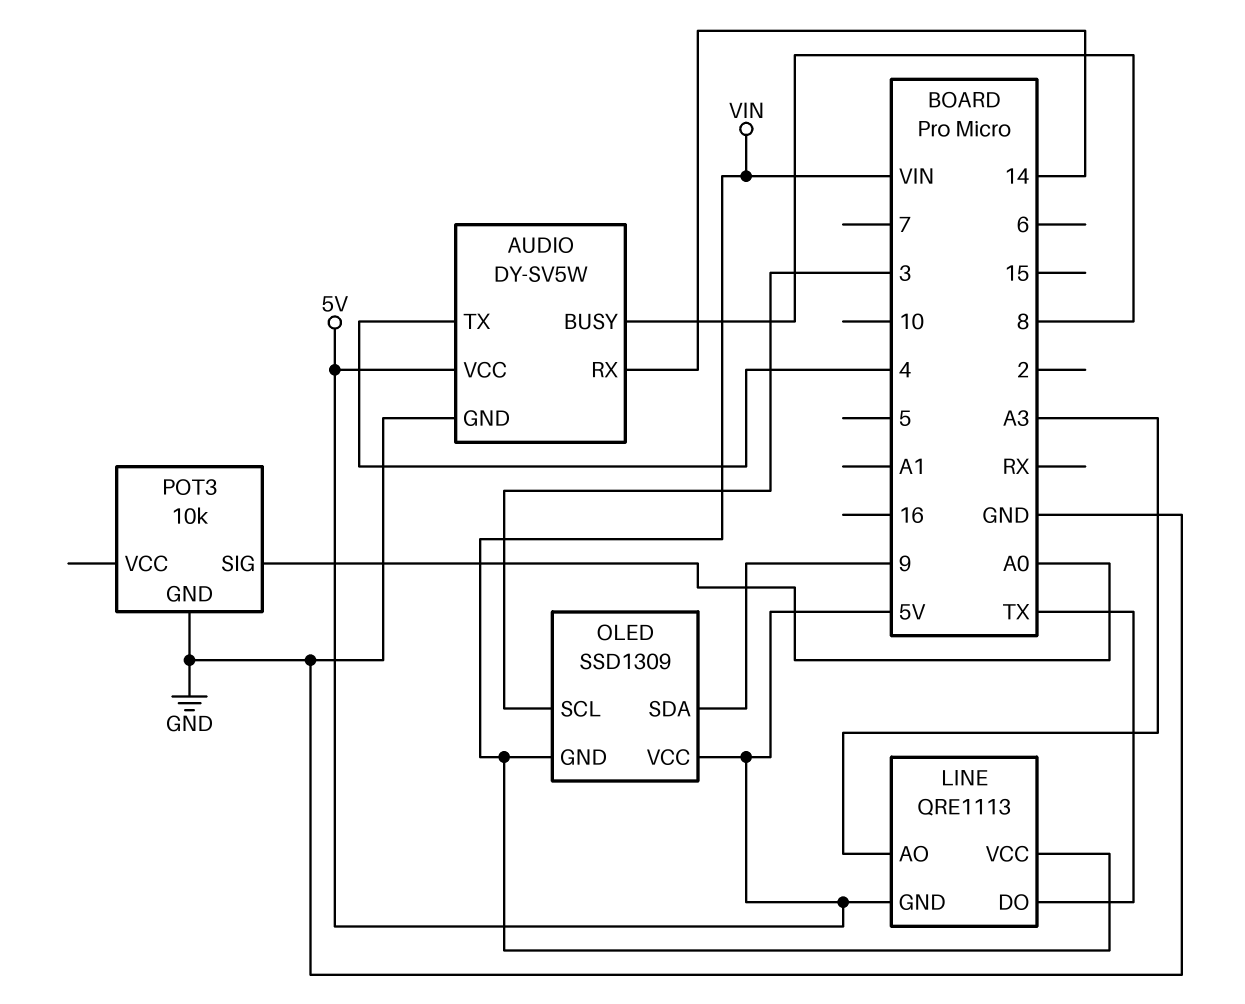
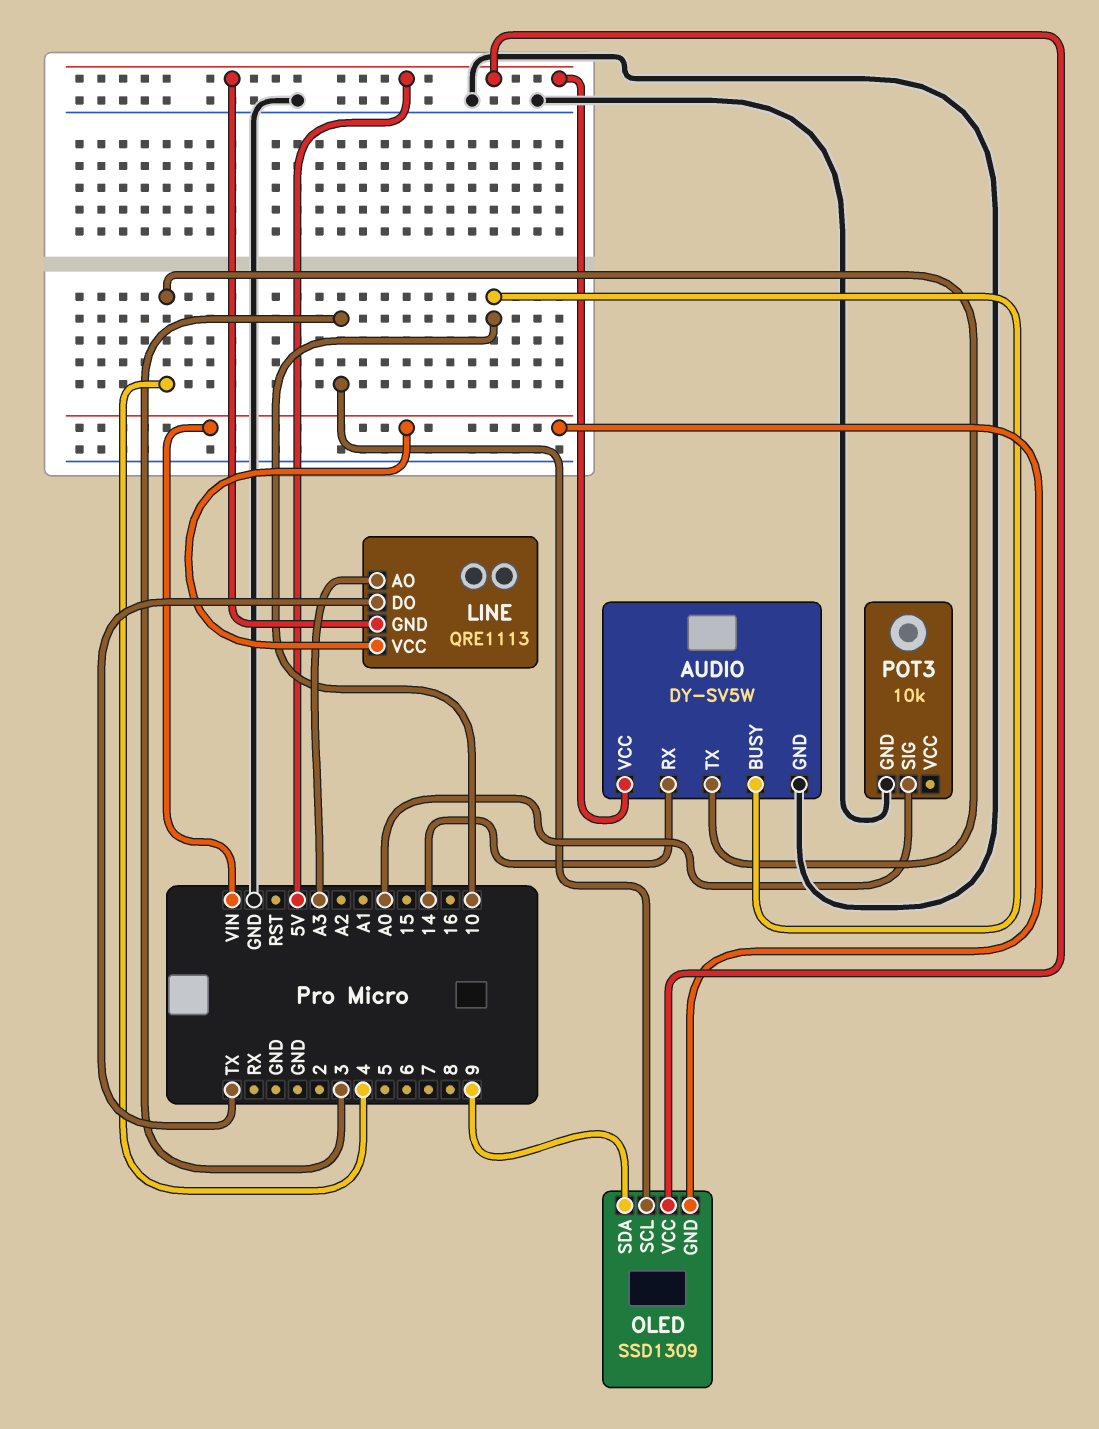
AUDIO pin BUSY: 8 -> 10

